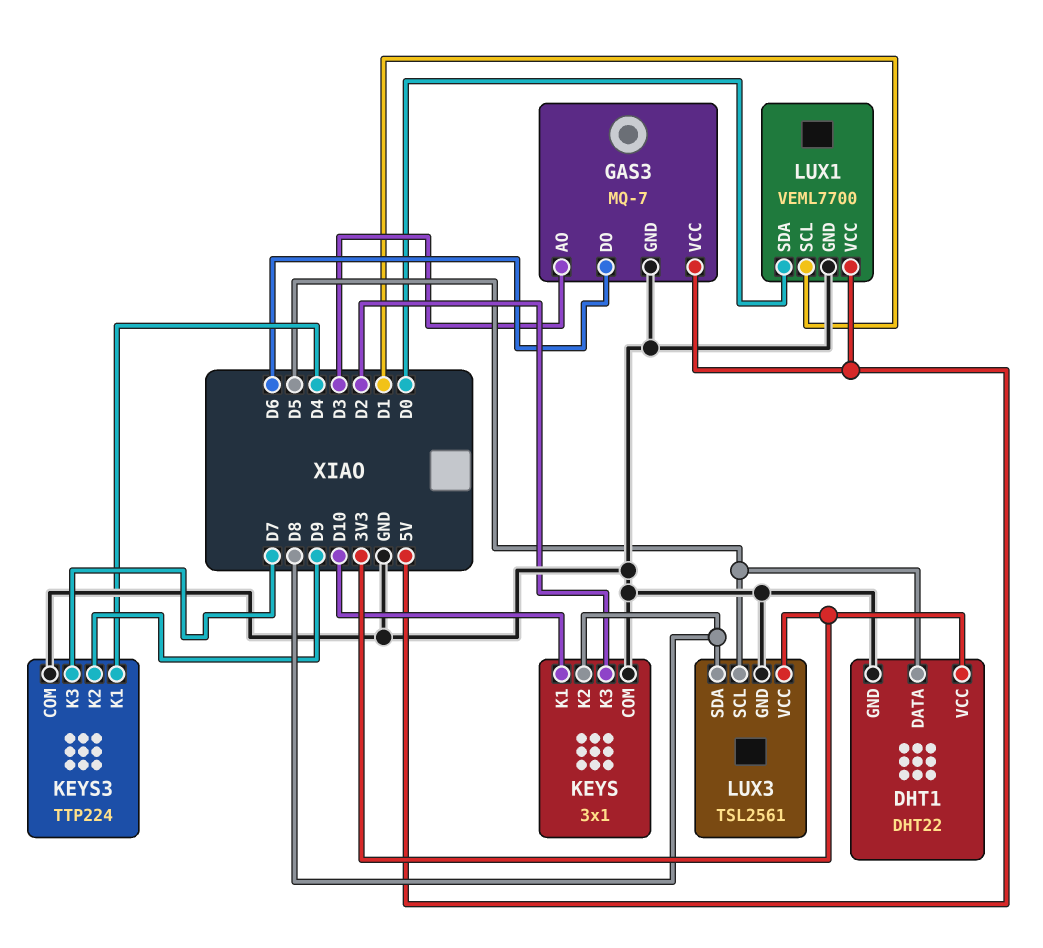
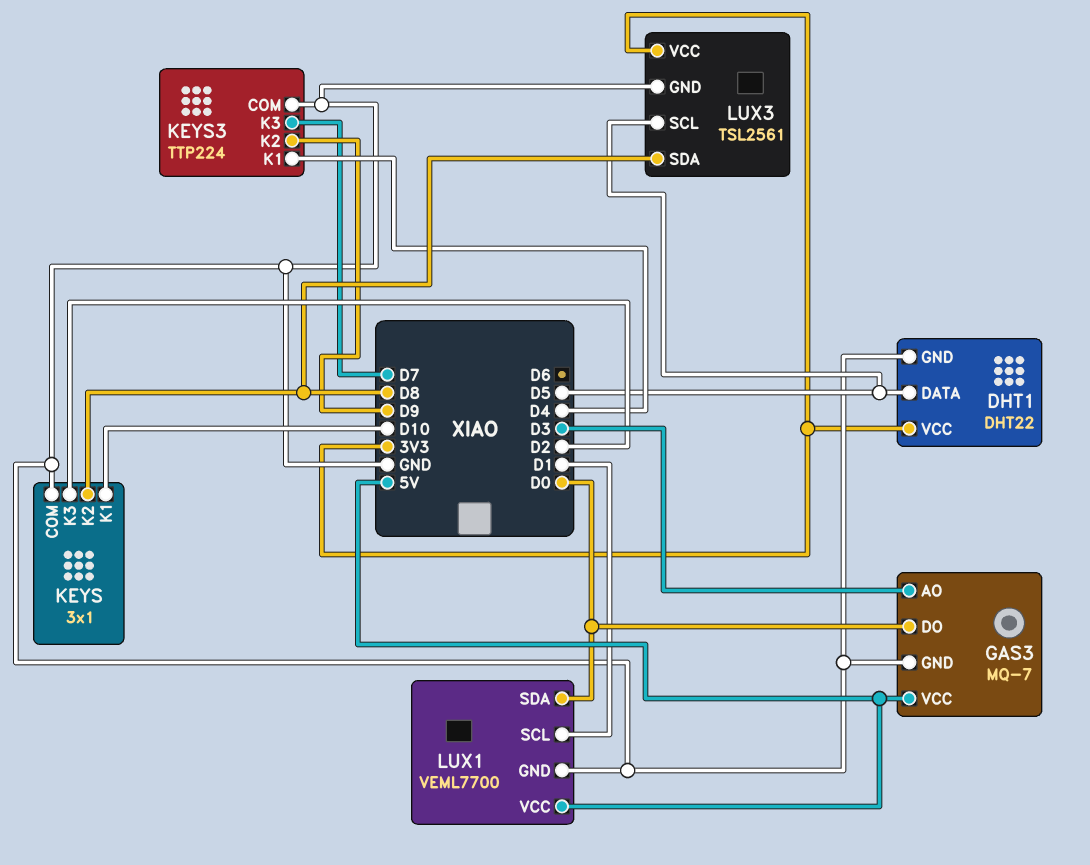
GAS3 pin DO: D6 -> D0

